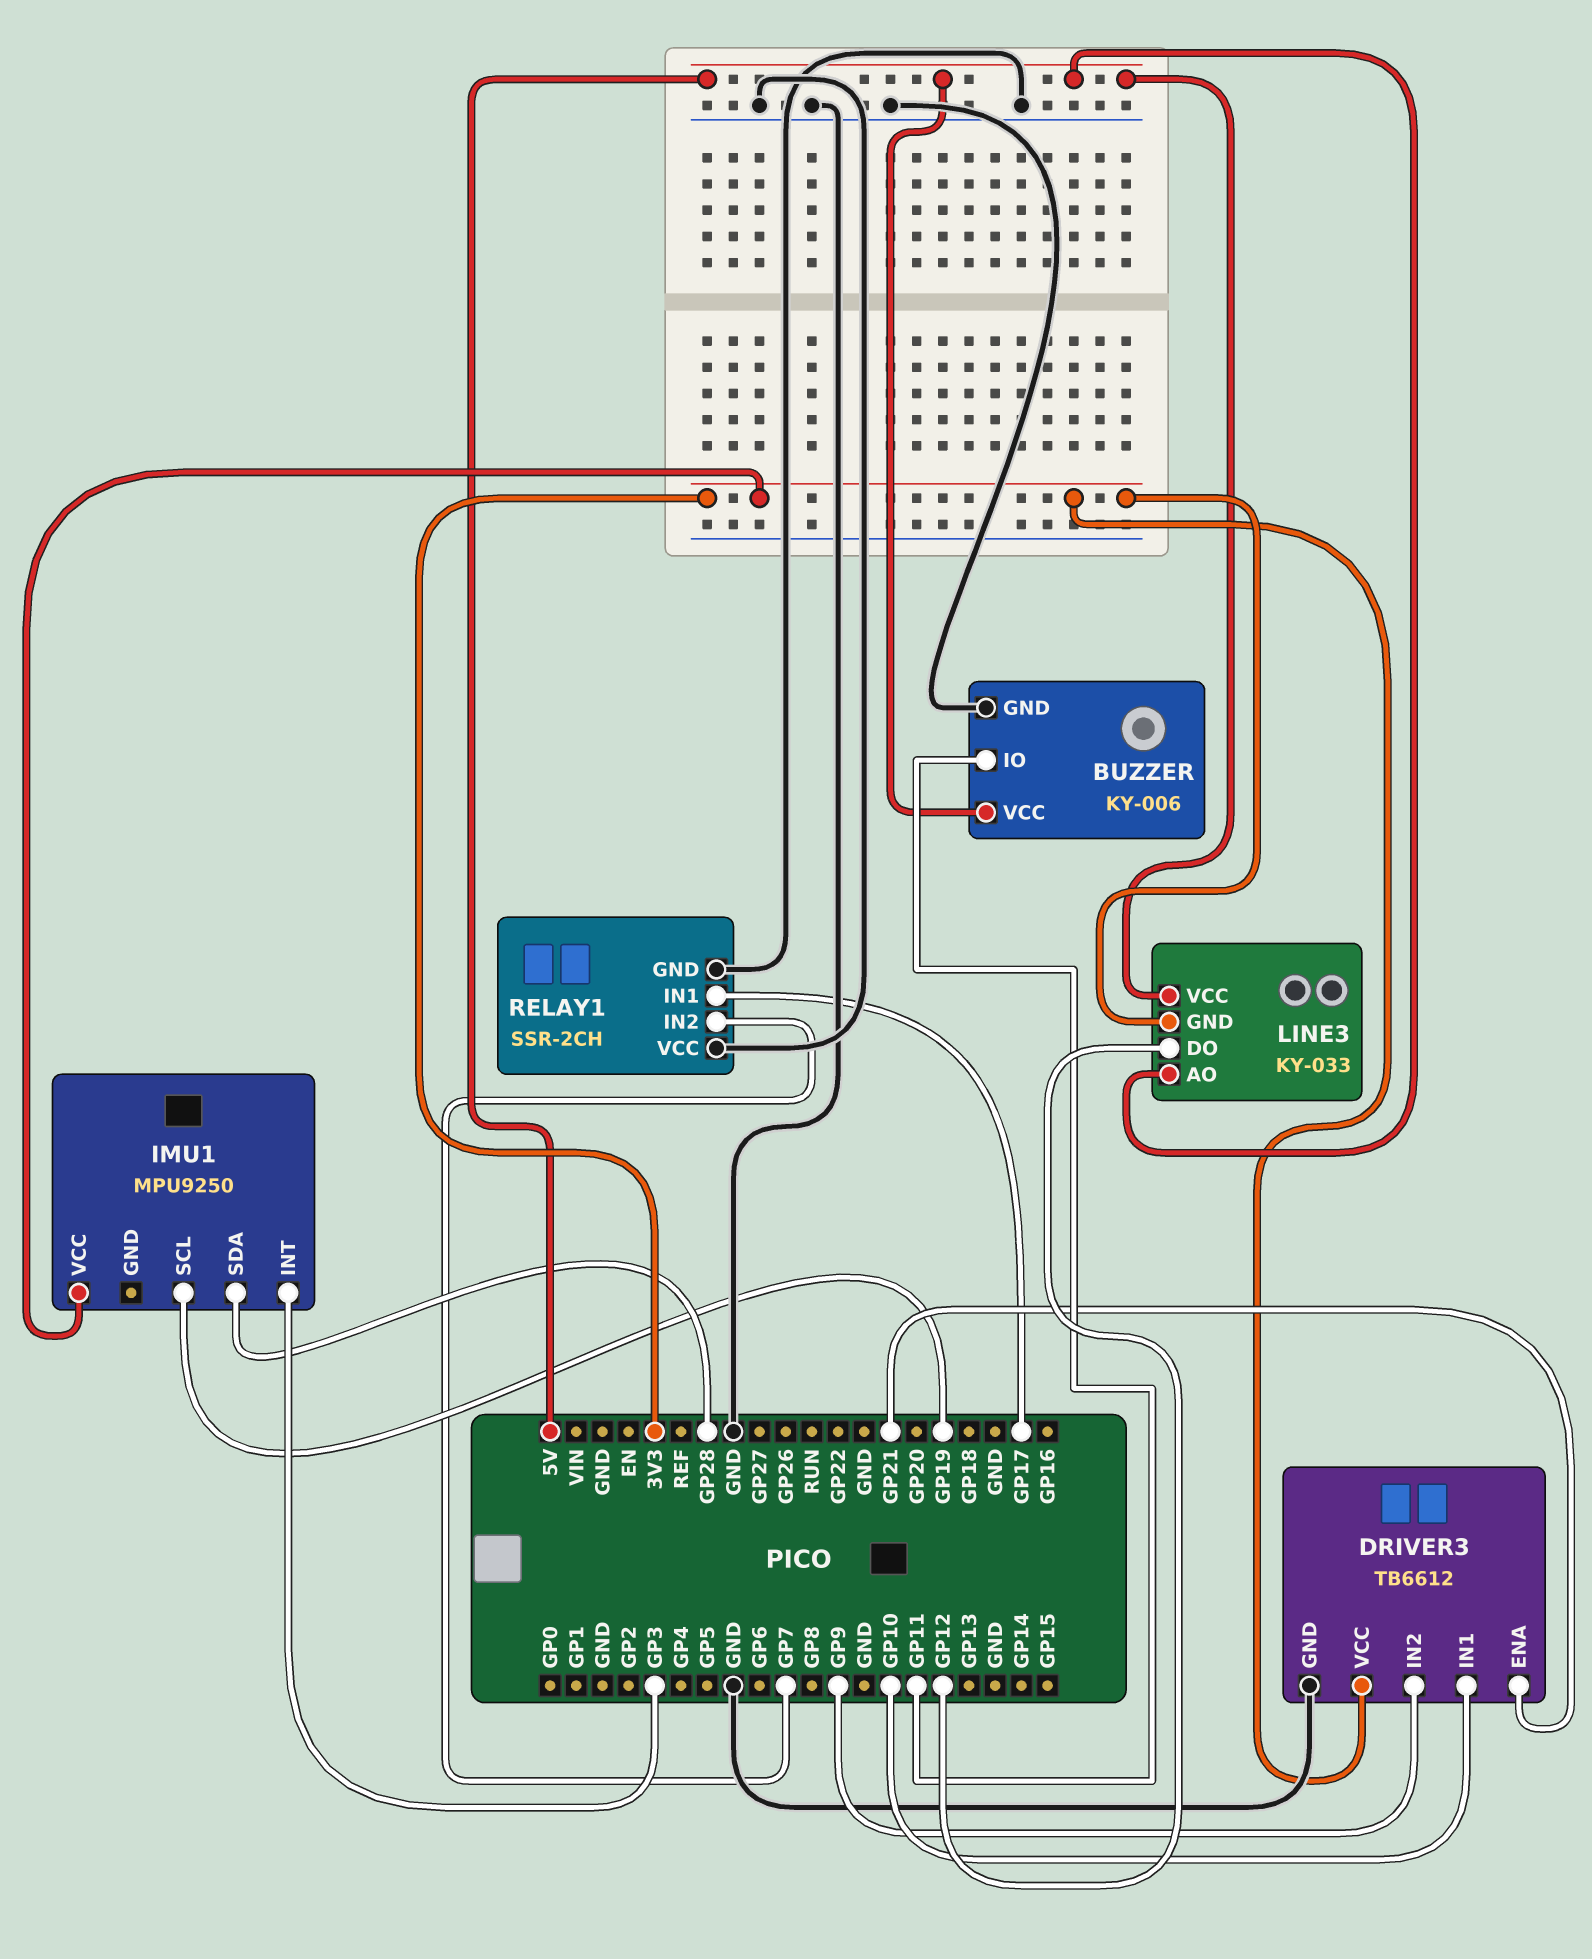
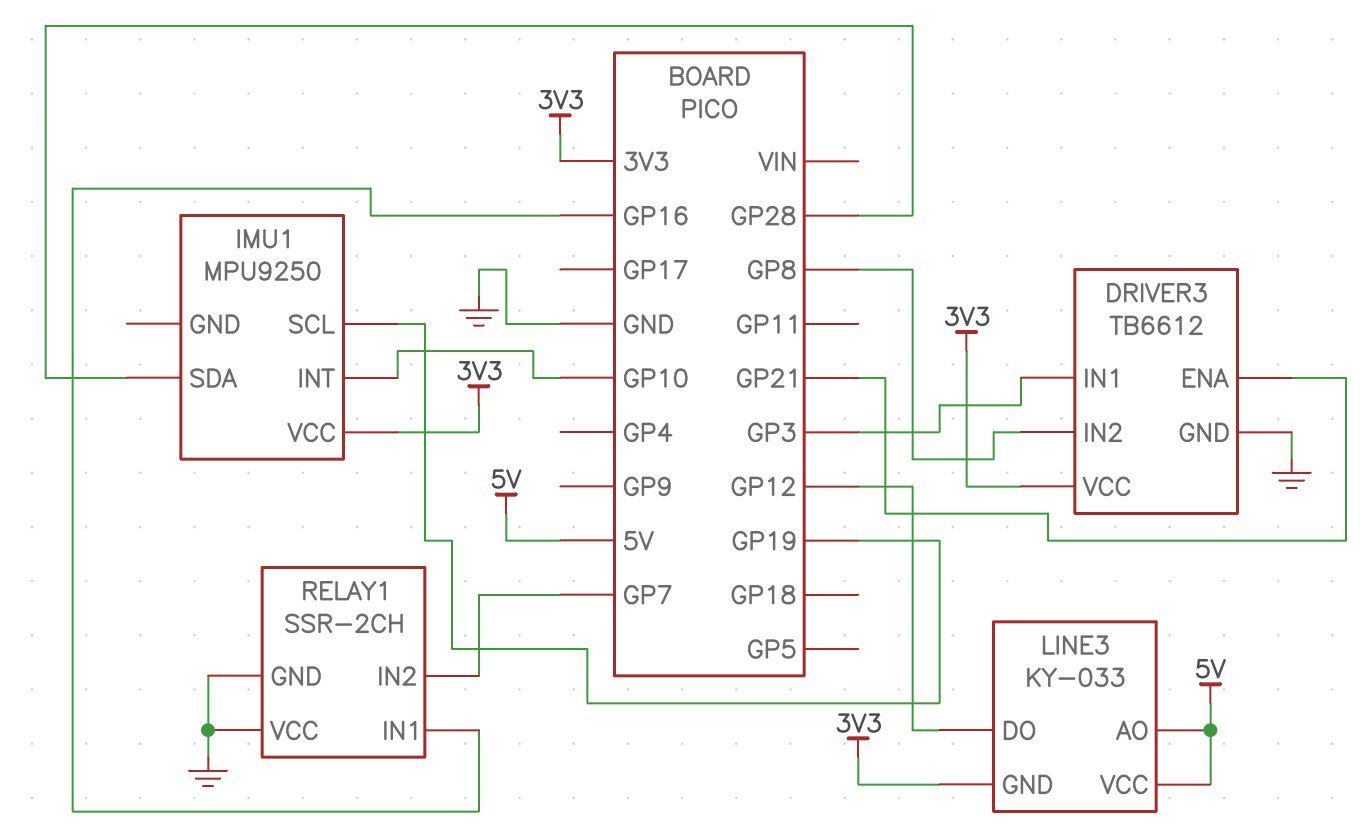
BUZZER: KY-006 -> none
BUZZER pin GND: GND -> none
BUZZER pin IO: GP11 -> none
BUZZER pin VCC: 5V -> none
DRIVER3 pin IN1: GP10 -> GP3
DRIVER3 pin IN2: GP9 -> GP8
IMU1 pin INT: GP3 -> GP10
RELAY1 pin IN1: GP17 -> GP16

